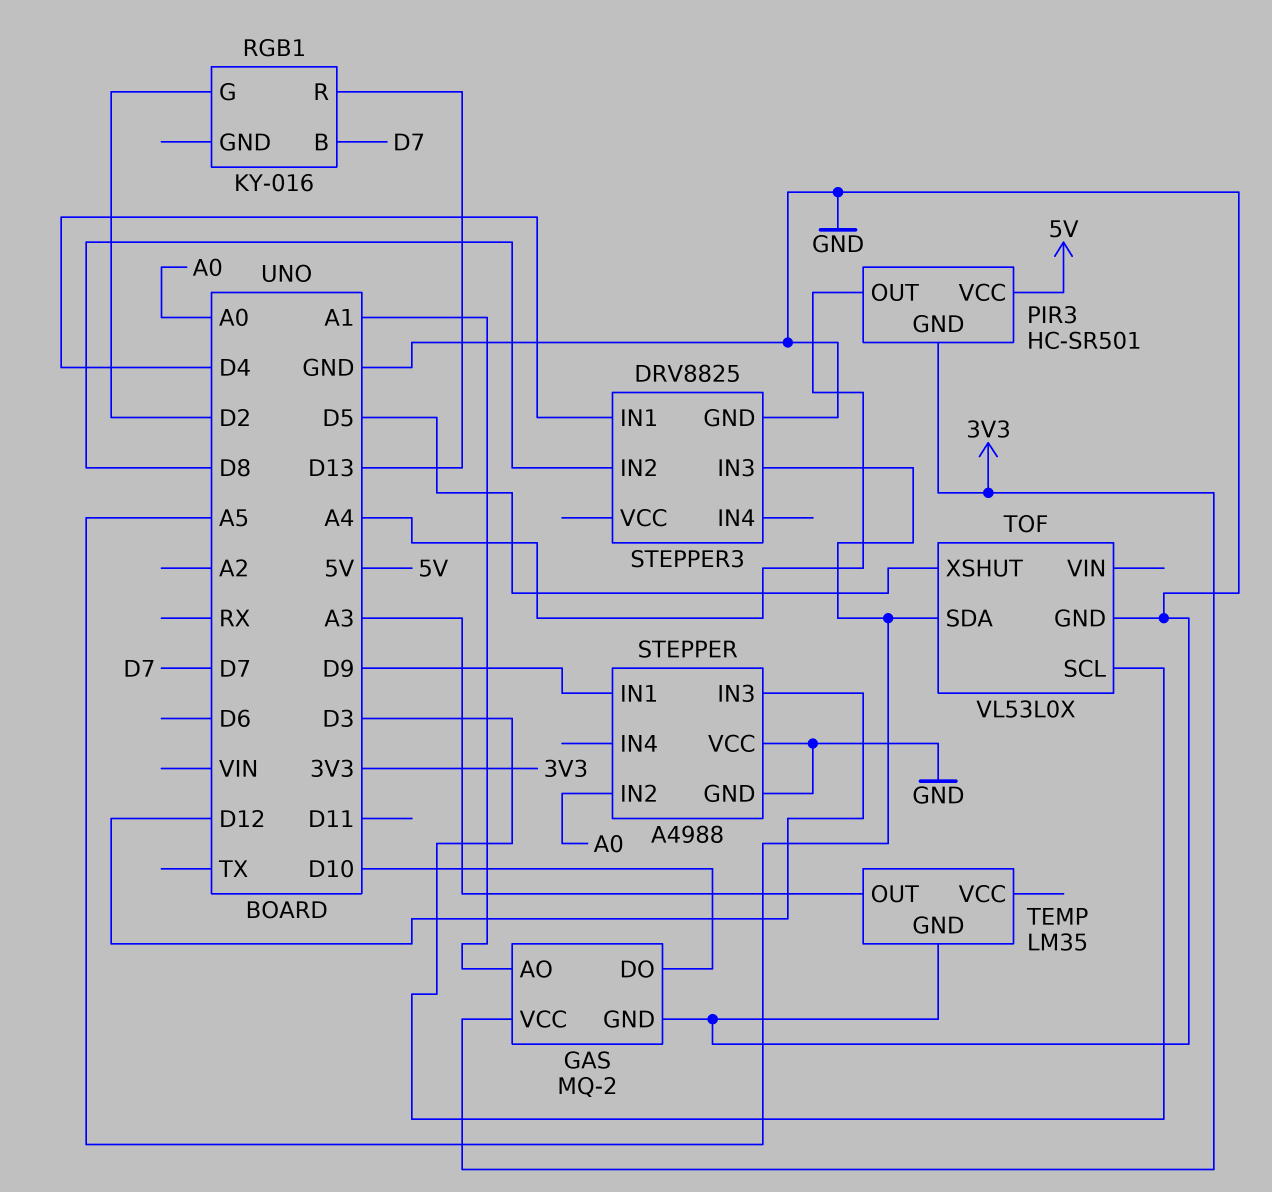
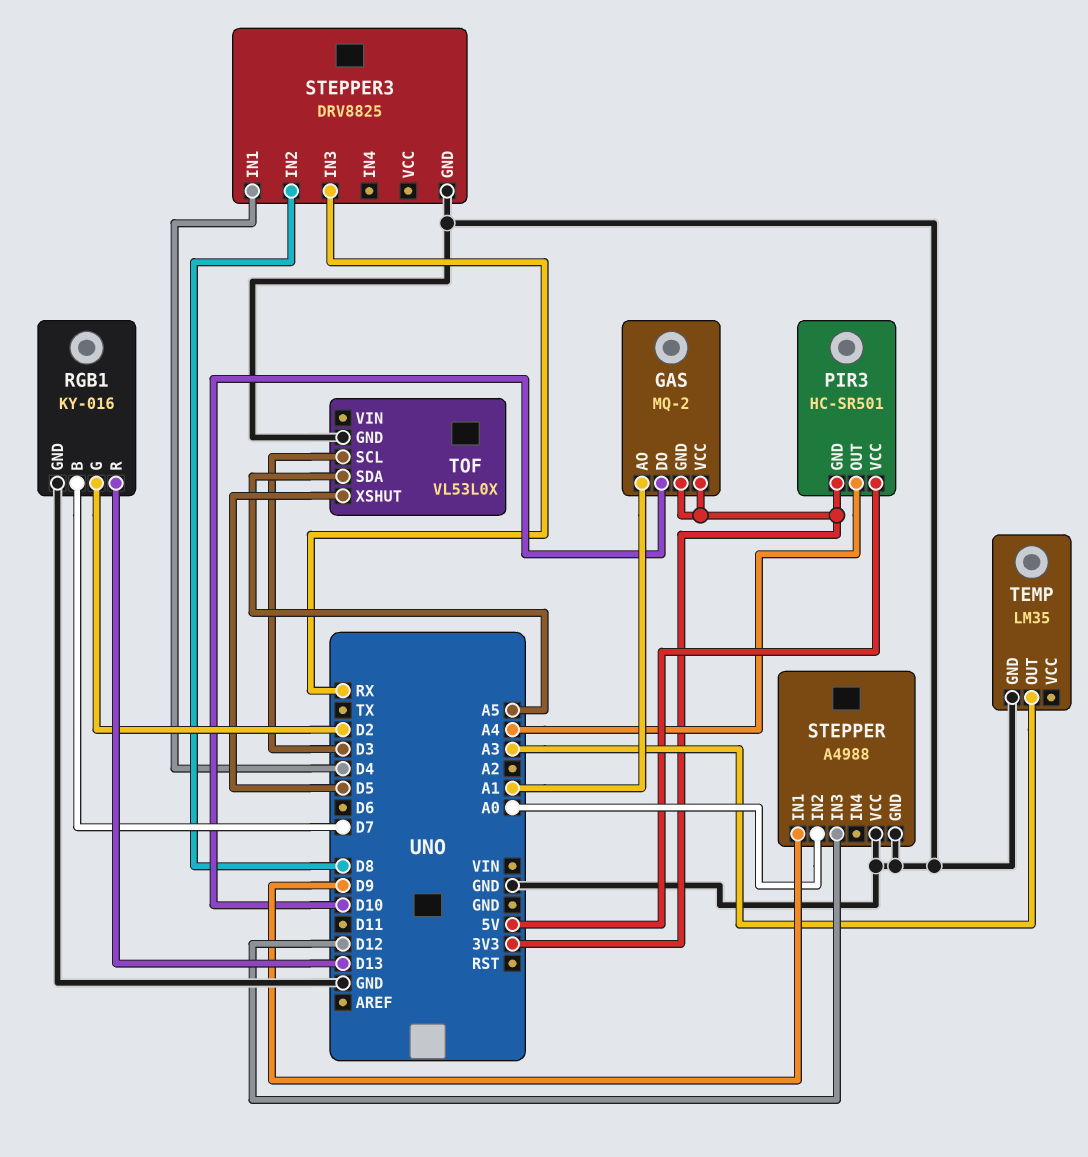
GAS pin GND: GND -> 3V3
RGB1 pin GND: none -> GND
STEPPER3 pin IN3: A5 -> RX

